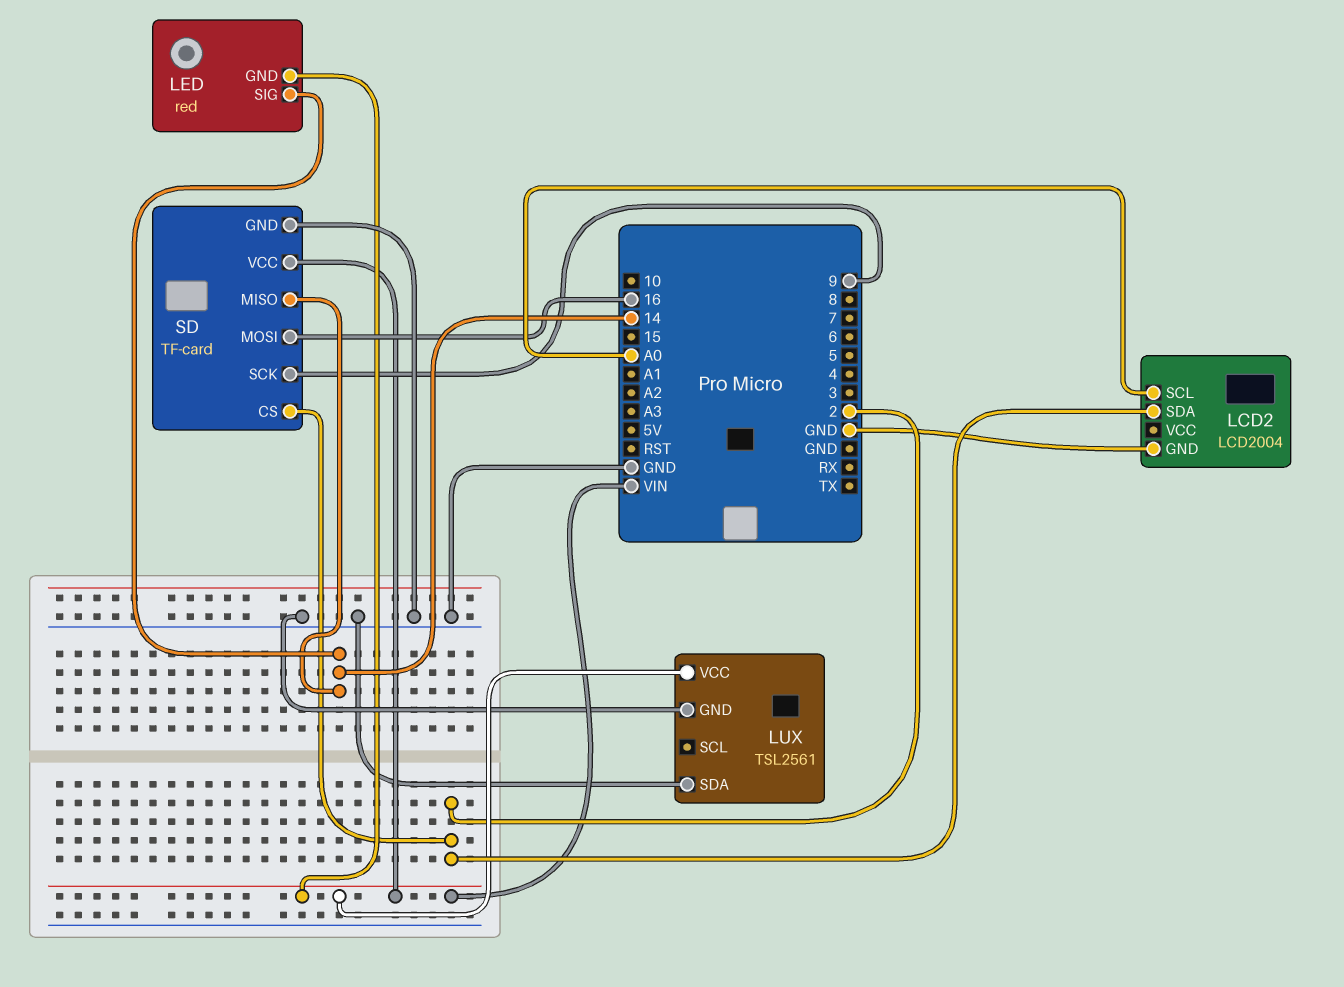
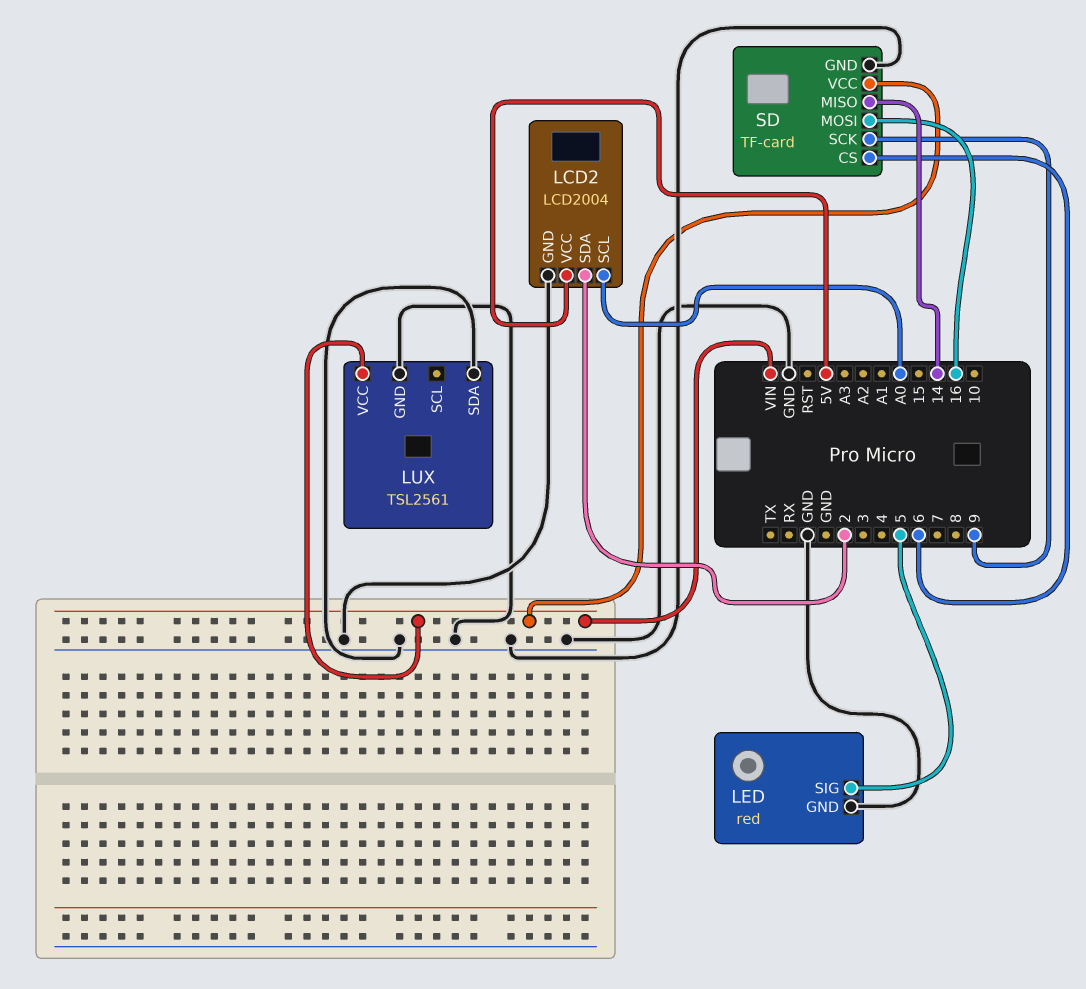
LCD2 pin VCC: none -> 5V
LED pin GND: VIN -> GND
LED pin SIG: 14 -> 5
SD pin CS: 2 -> 6

